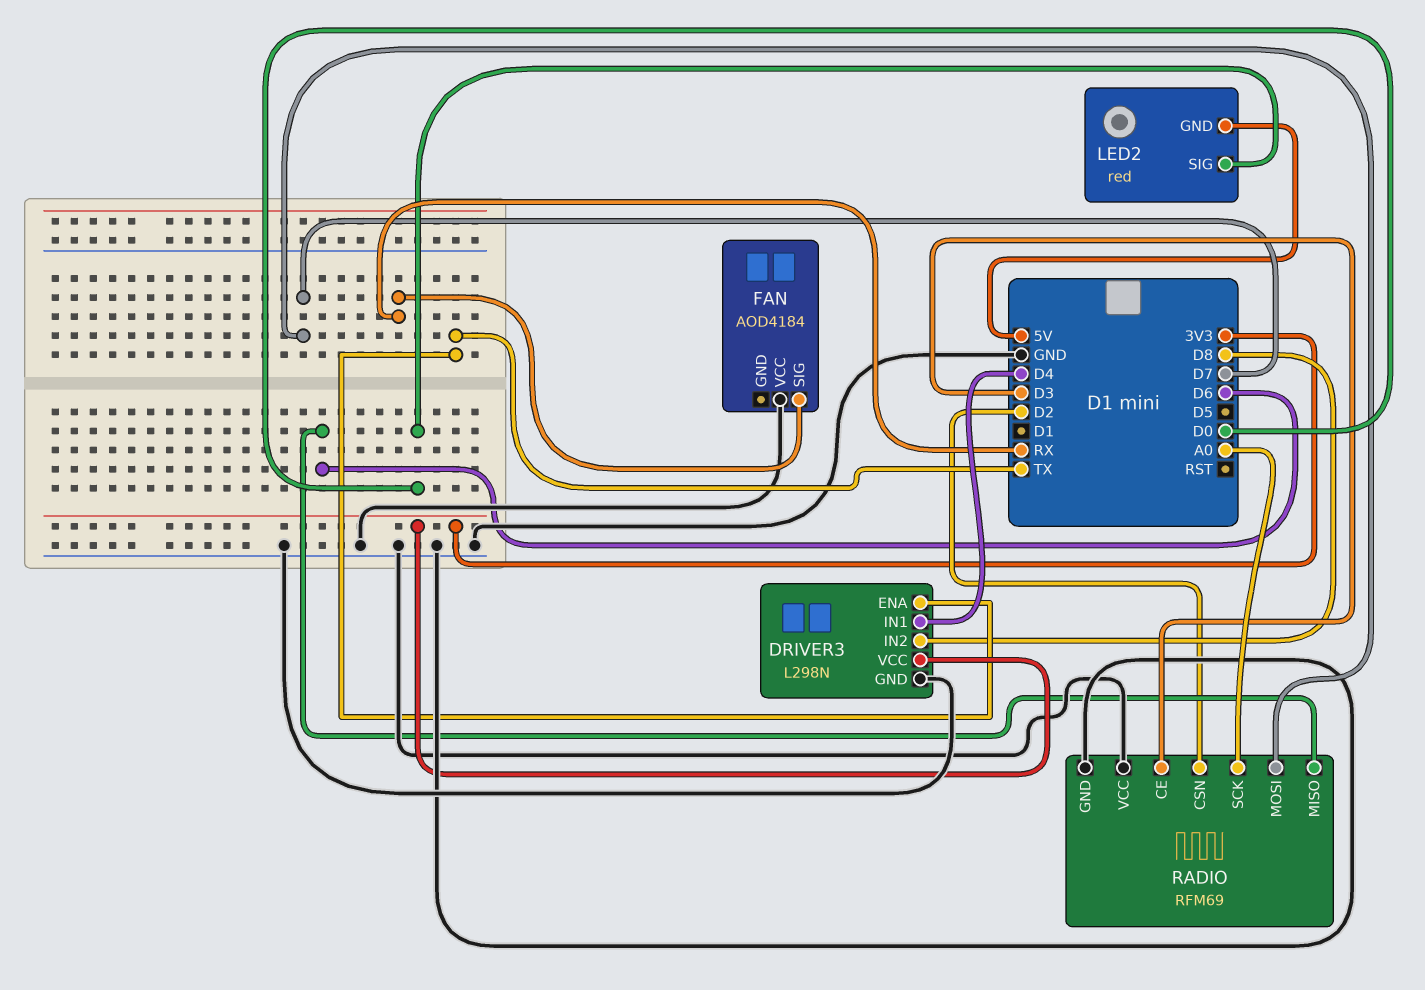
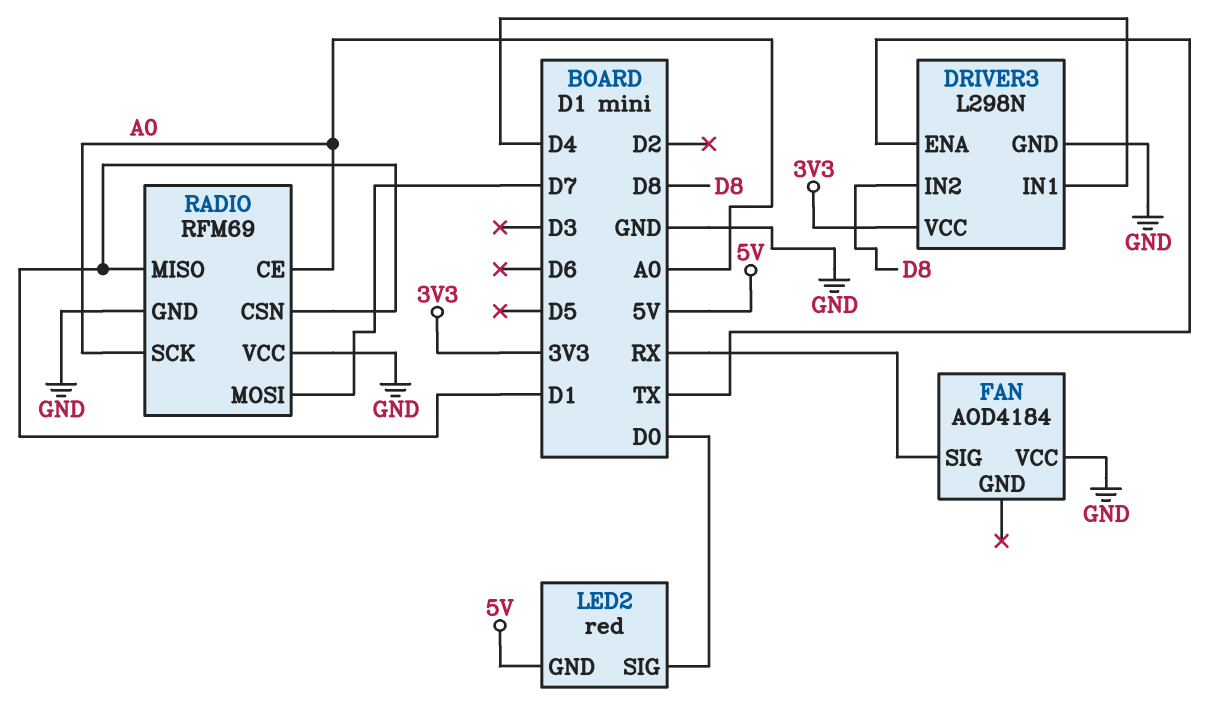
RADIO pin CE: D3 -> A0
RADIO pin CSN: D2 -> D1
RADIO pin MISO: D6 -> D1

